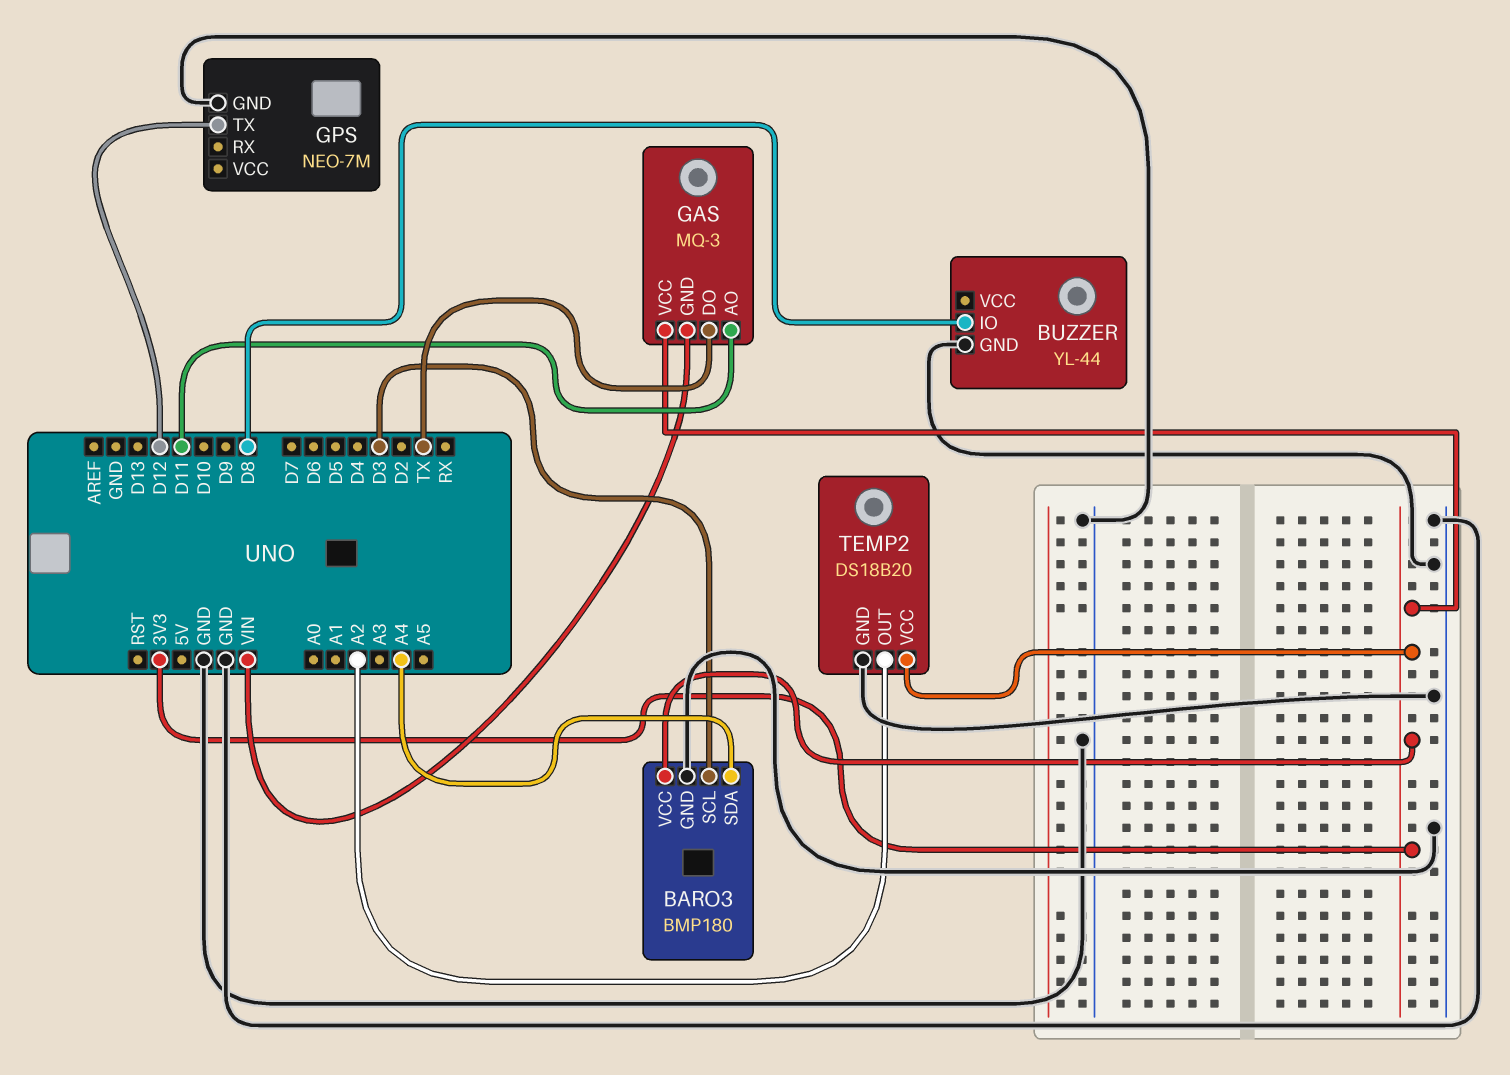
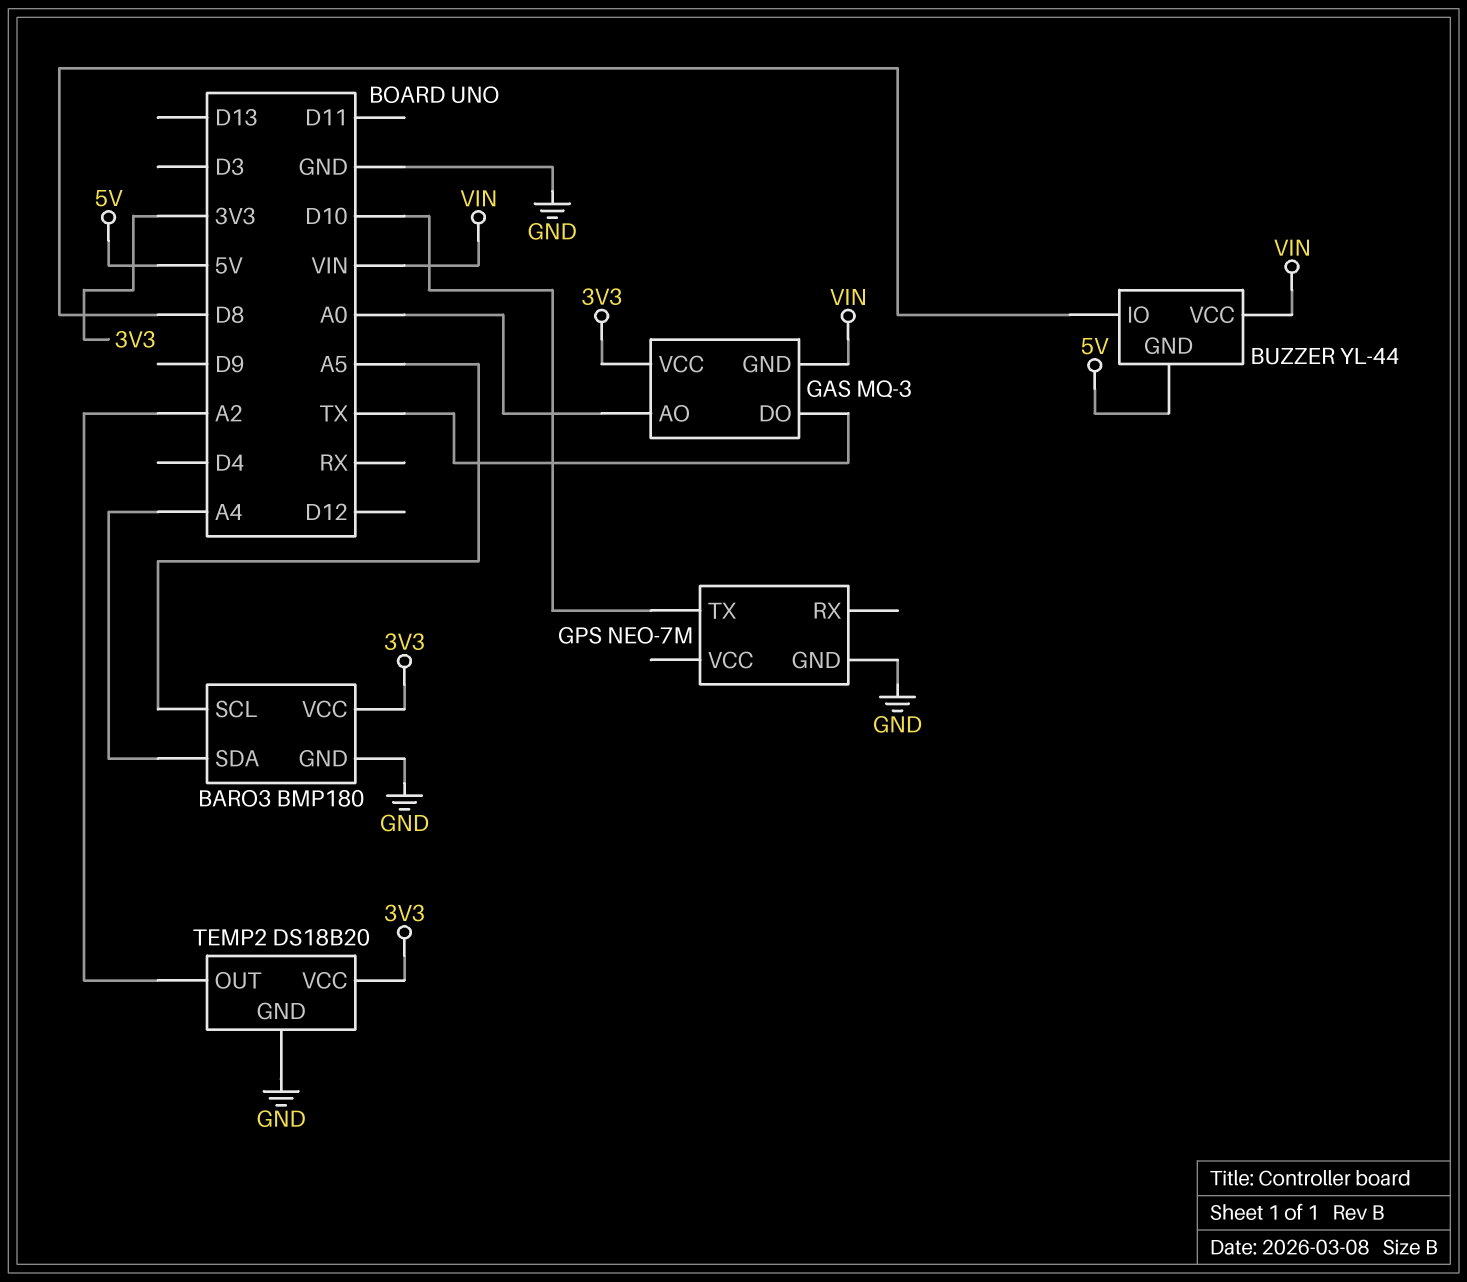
BARO3 pin SCL: D3 -> A5
BUZZER pin GND: GND -> 5V
BUZZER pin VCC: none -> VIN
GAS pin AO: D11 -> A0
GPS pin TX: D12 -> D10

